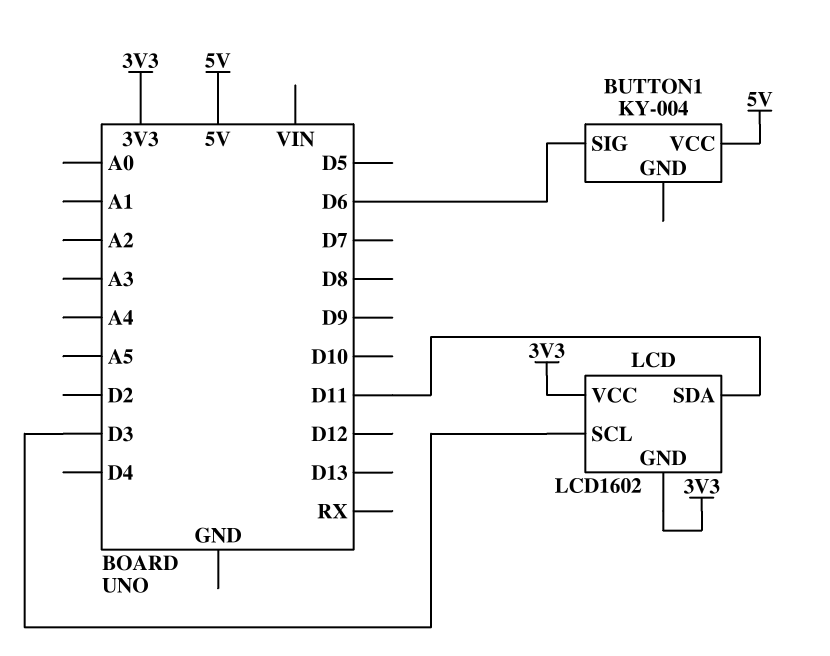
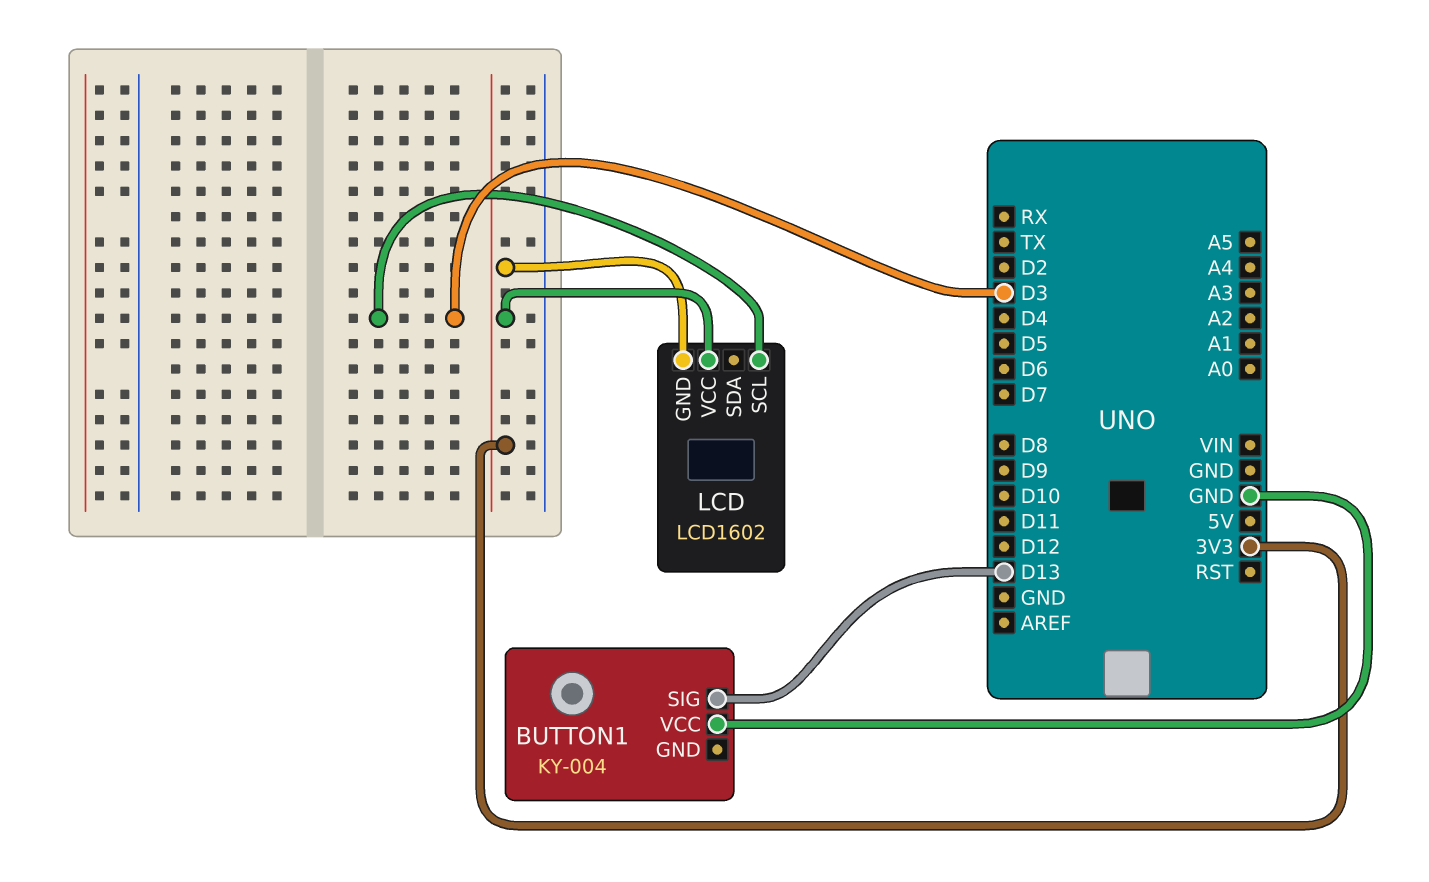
BUTTON1 pin SIG: D6 -> D13
BUTTON1 pin VCC: 5V -> GND
LCD pin SDA: D11 -> none

